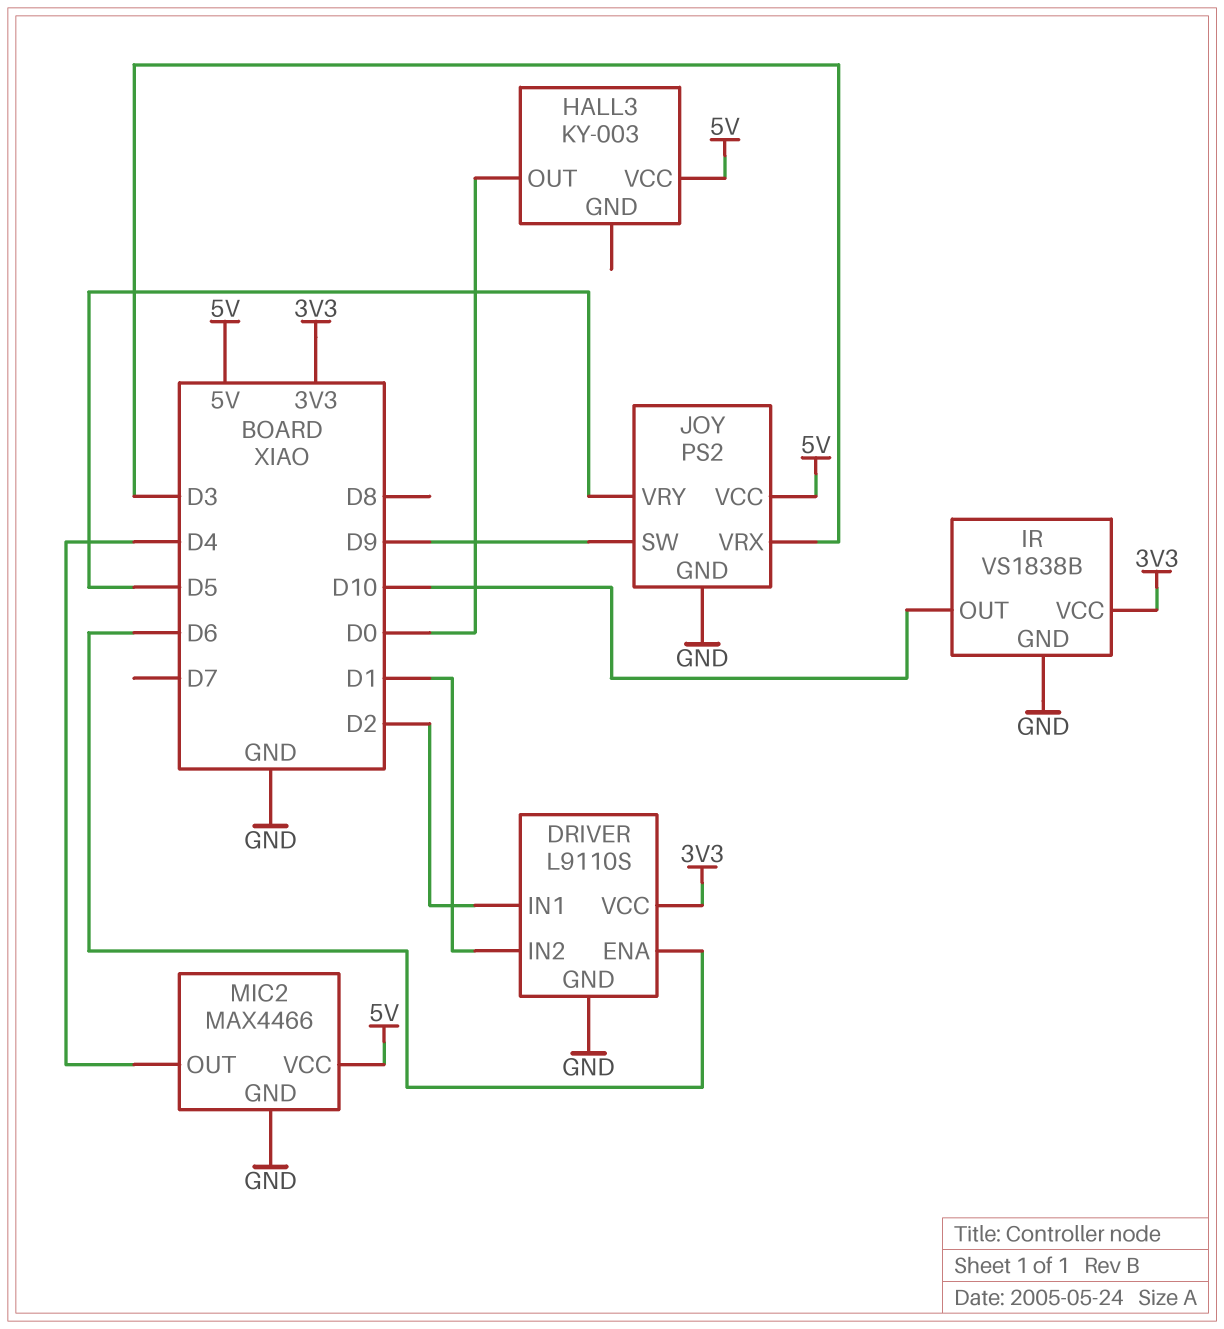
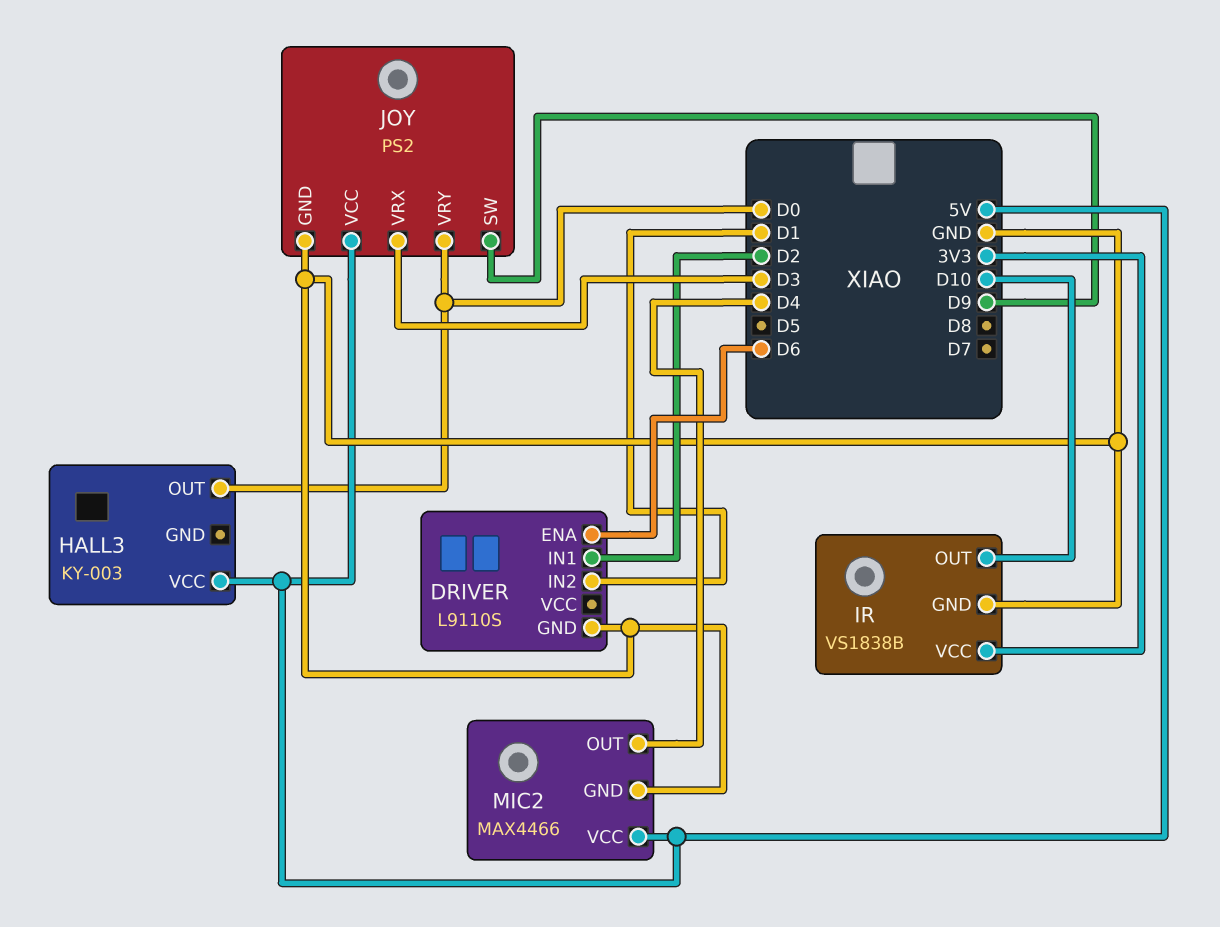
DRIVER pin VCC: 3V3 -> none
JOY pin VRY: D5 -> D0

